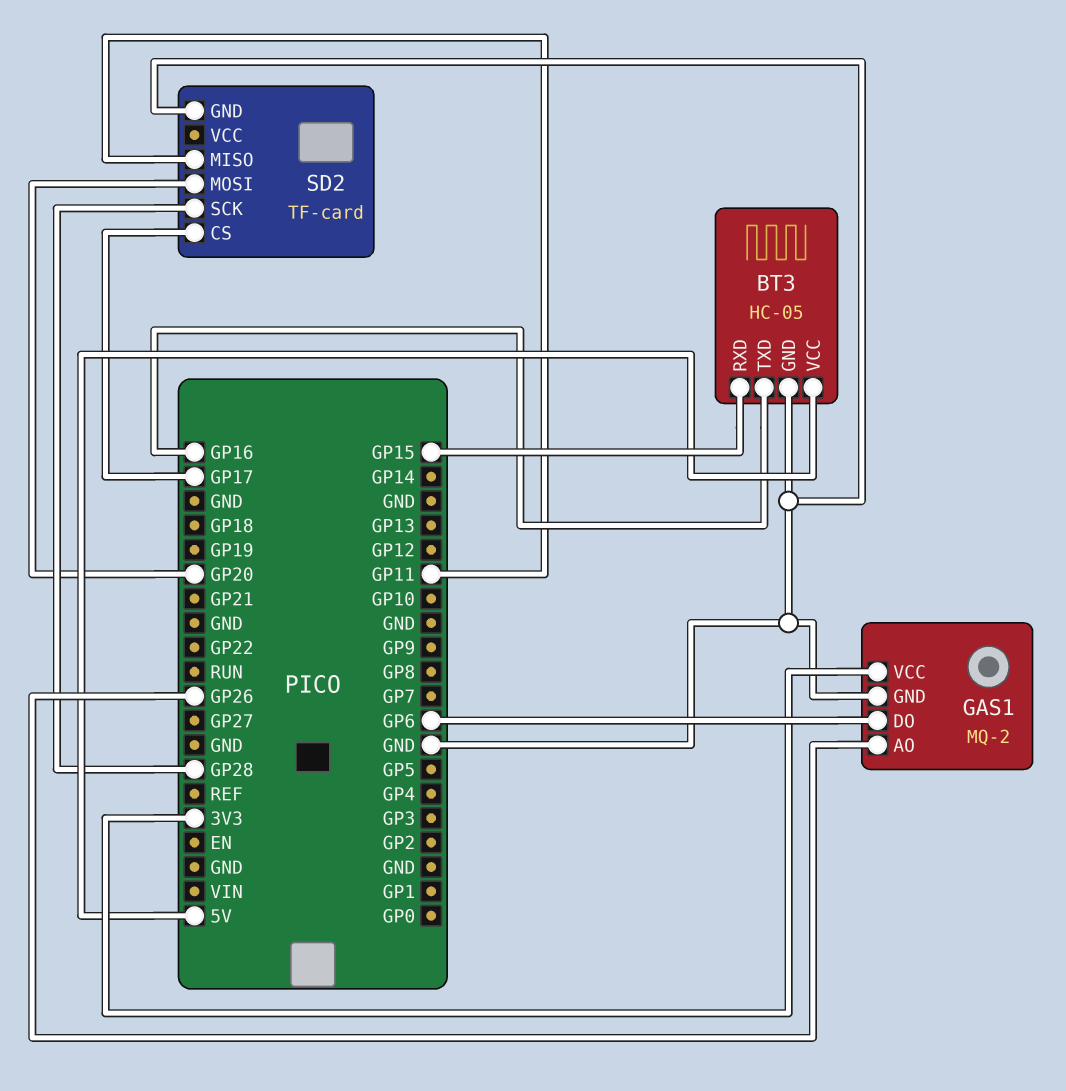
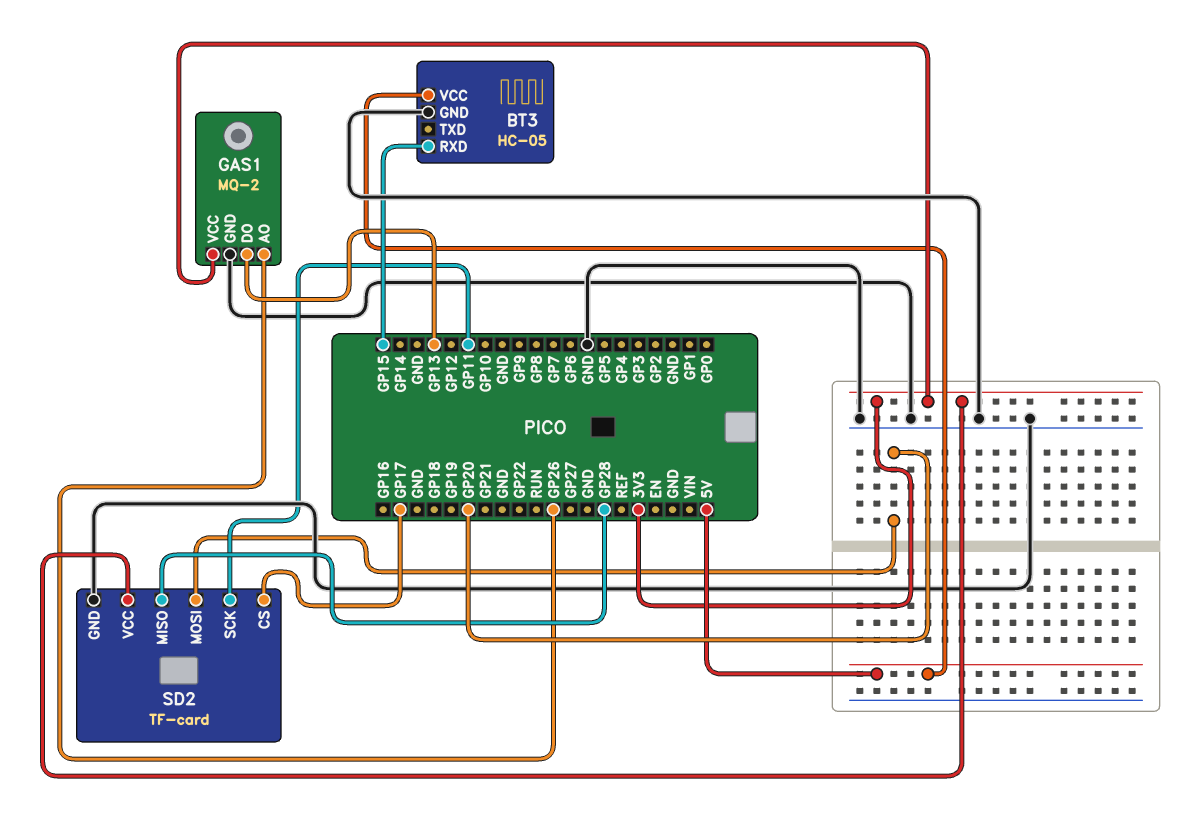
BT3 pin TXD: GP16 -> none
GAS1 pin DO: GP6 -> GP13
SD2 pin MISO: GP11 -> GP28
SD2 pin SCK: GP28 -> GP11
SD2 pin VCC: none -> 3V3

